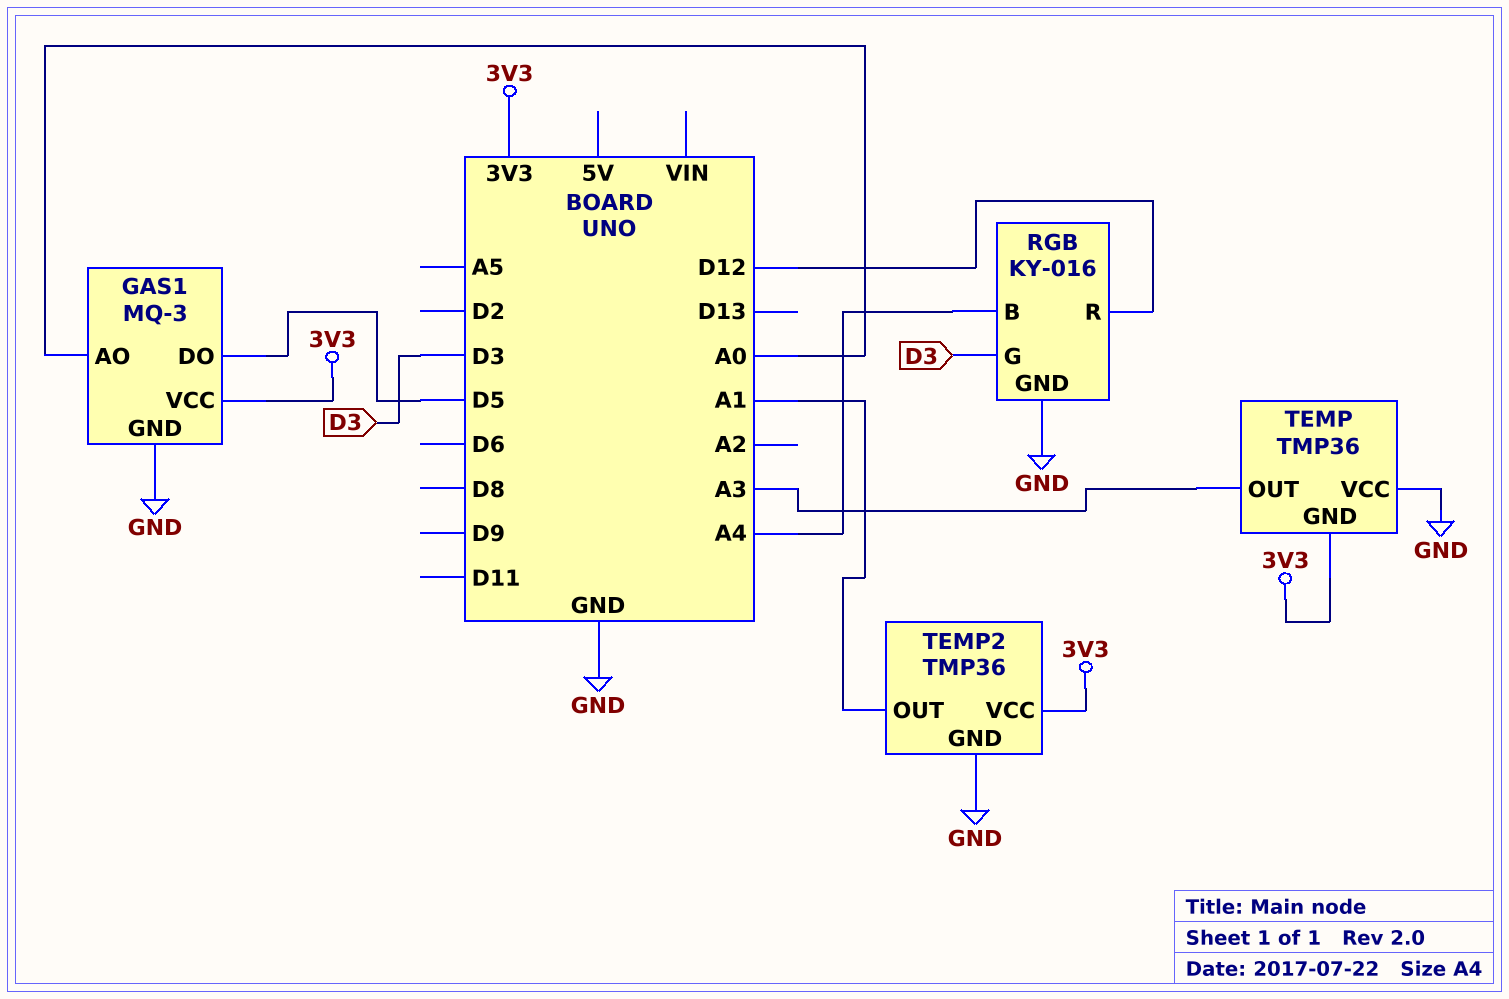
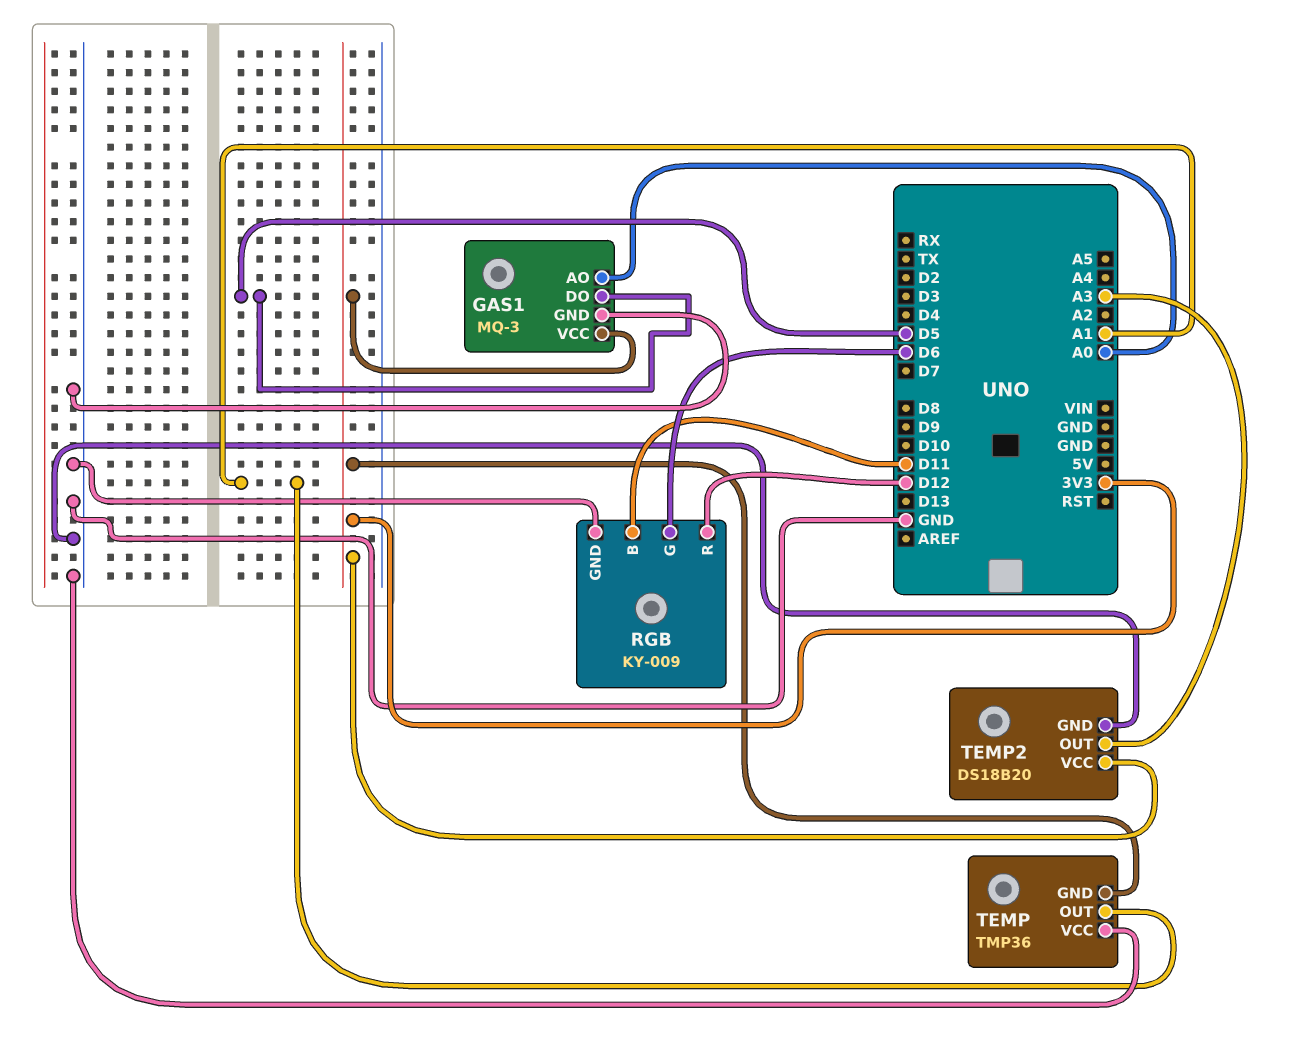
RGB: KY-016 -> KY-009
RGB pin B: A4 -> D11
RGB pin G: D3 -> D6
TEMP pin OUT: A3 -> A1
TEMP2: TMP36 -> DS18B20
TEMP2 pin OUT: A1 -> A3

